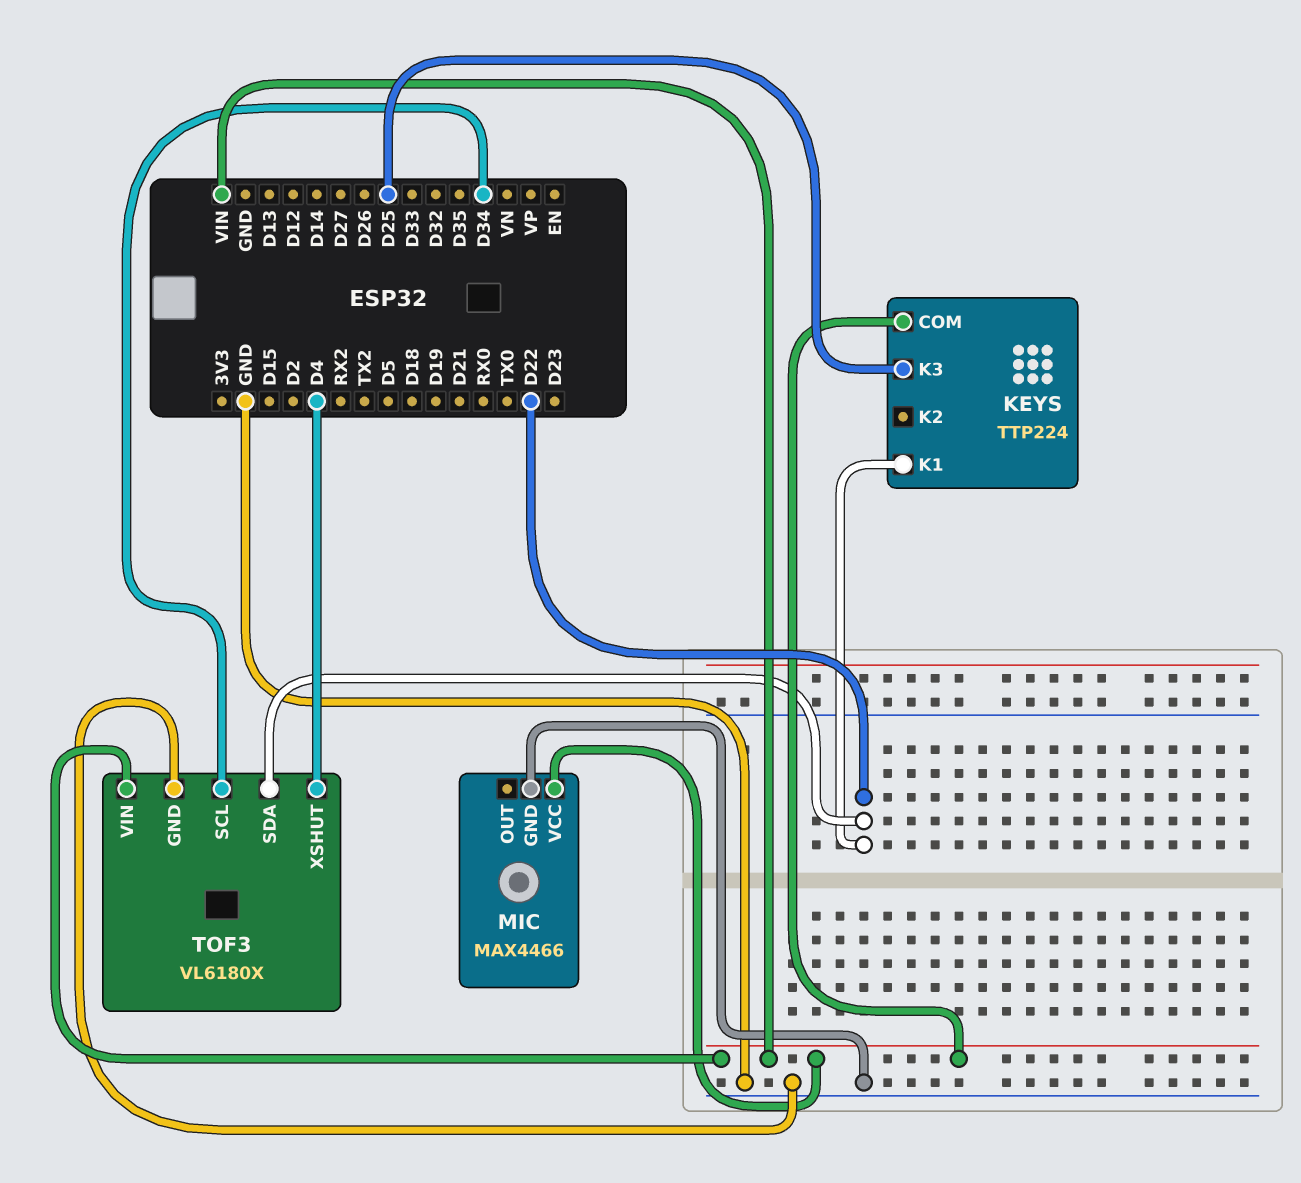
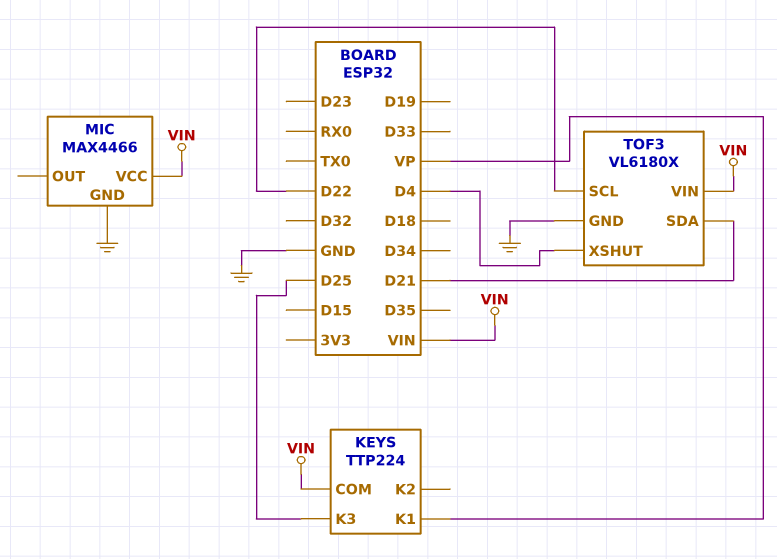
KEYS pin K1: D22 -> VP
TOF3 pin SCL: D34 -> D22
TOF3 pin SDA: D22 -> D21

